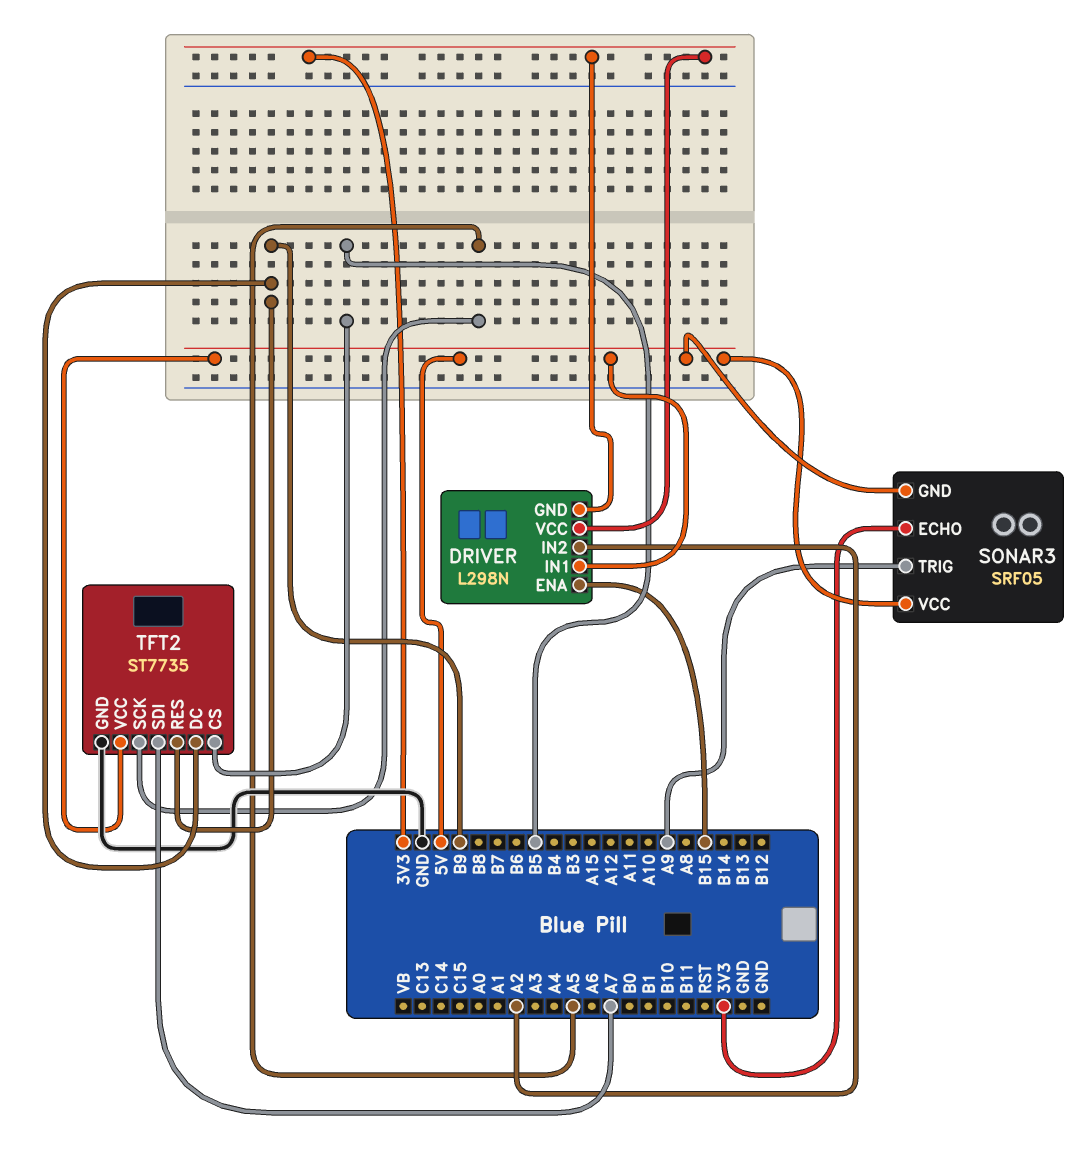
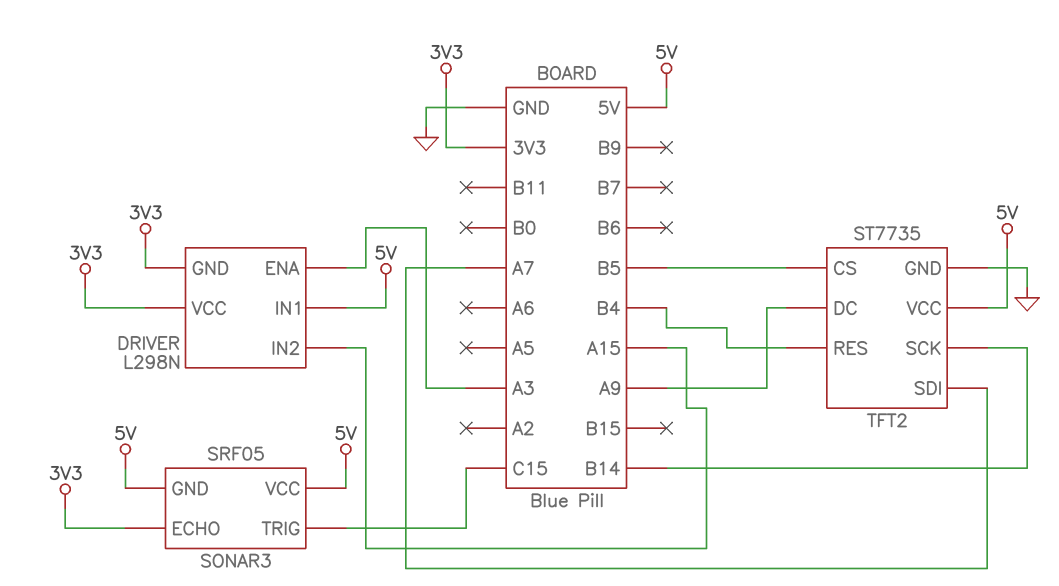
DRIVER pin ENA: B15 -> A3
DRIVER pin IN2: A2 -> A15
SONAR3 pin TRIG: A9 -> C15
TFT2 pin DC: B9 -> A9
TFT2 pin RES: B9 -> B4
TFT2 pin SCK: A5 -> B14

